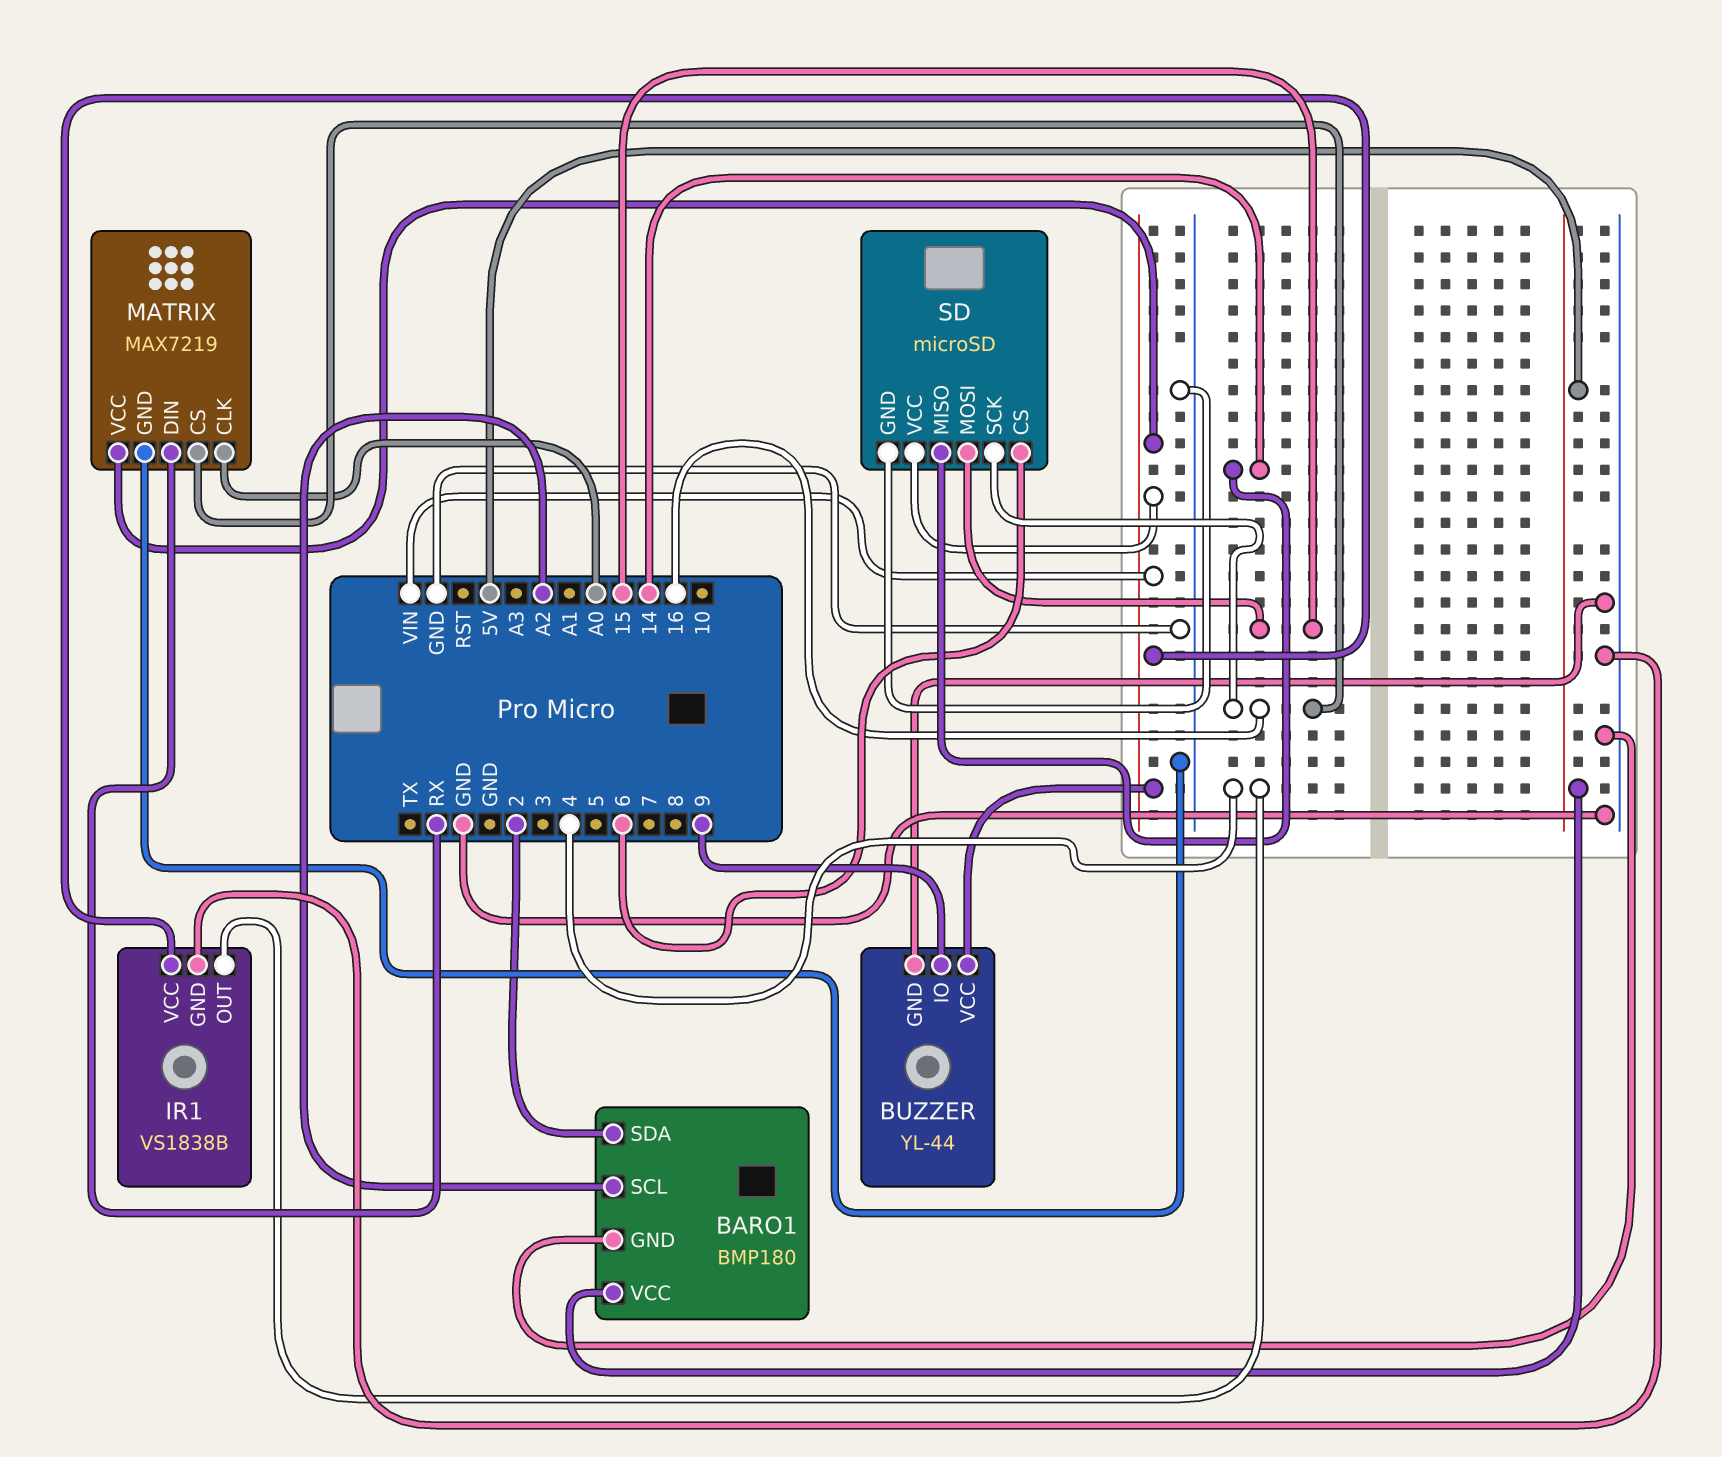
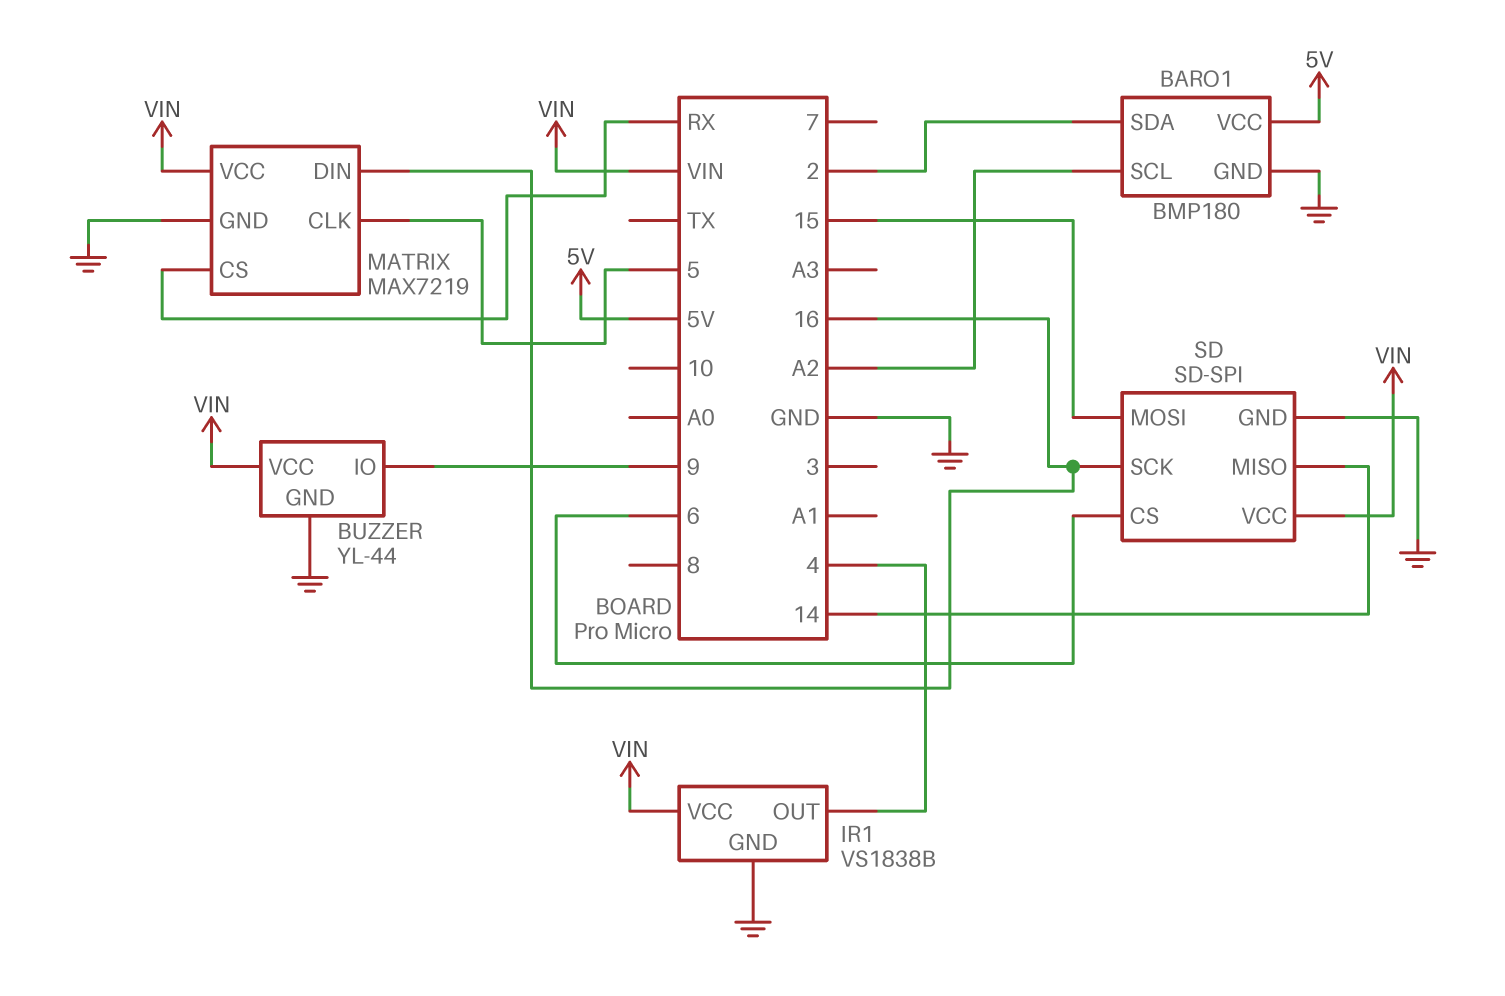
MATRIX pin CLK: A0 -> 5
MATRIX pin CS: 16 -> RX
MATRIX pin DIN: RX -> 16
SD: microSD -> SD-SPI

